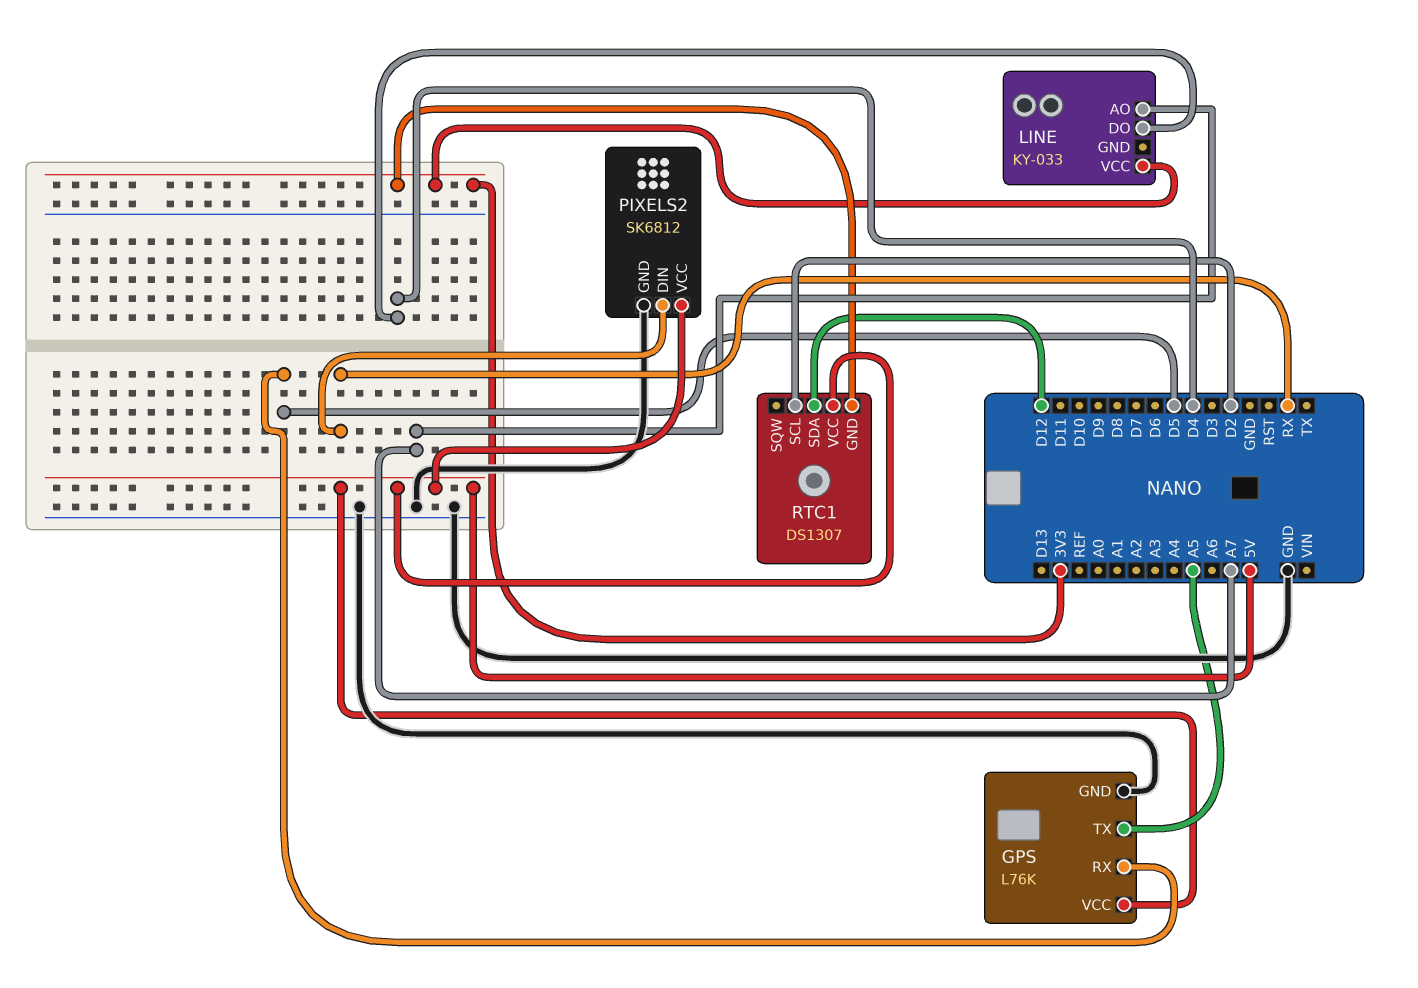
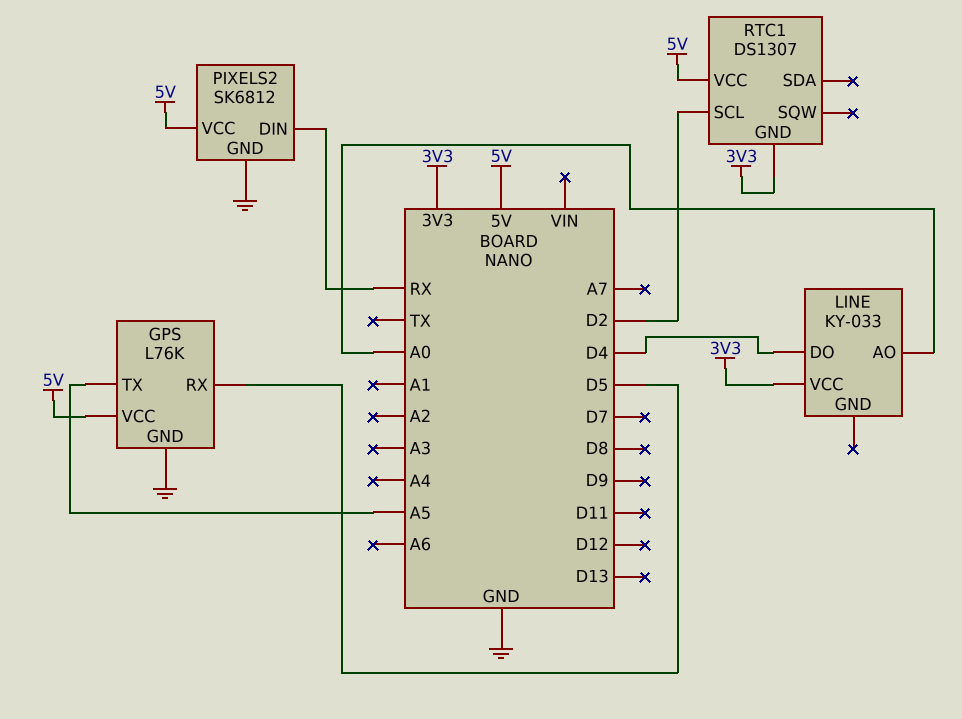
LINE pin AO: A7 -> A0
RTC1 pin SDA: D12 -> none

